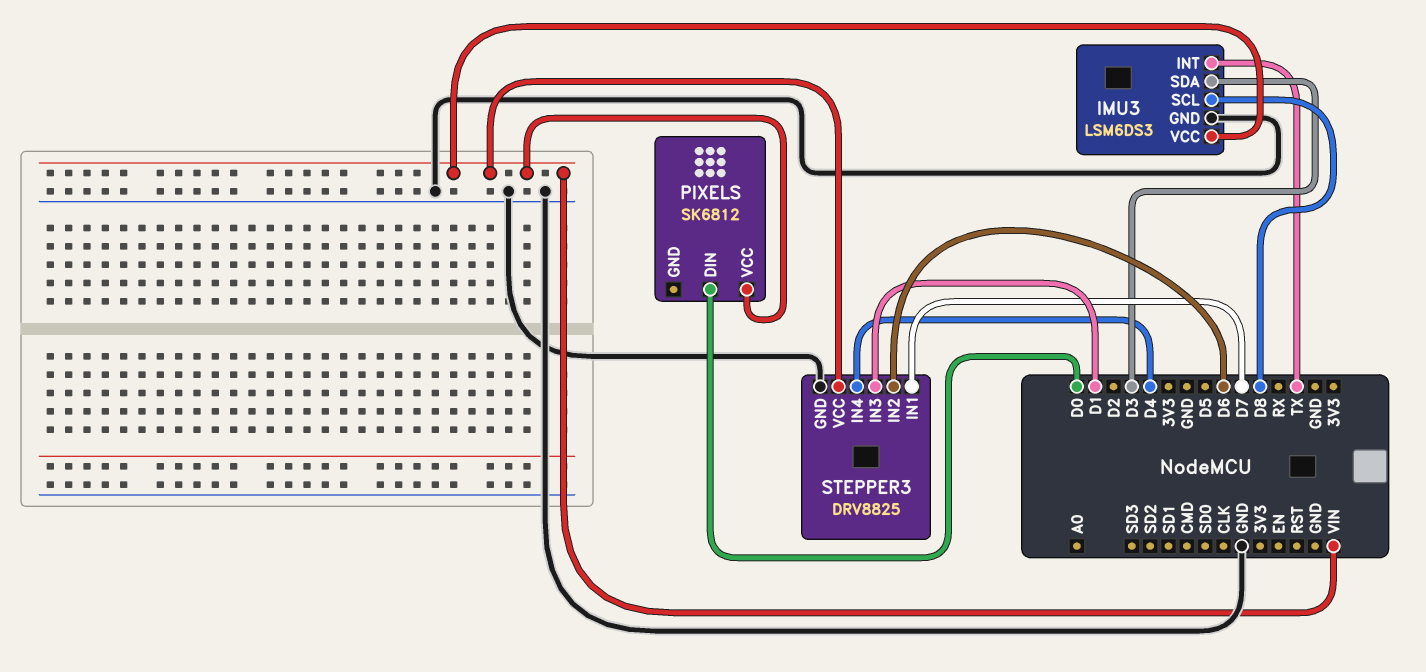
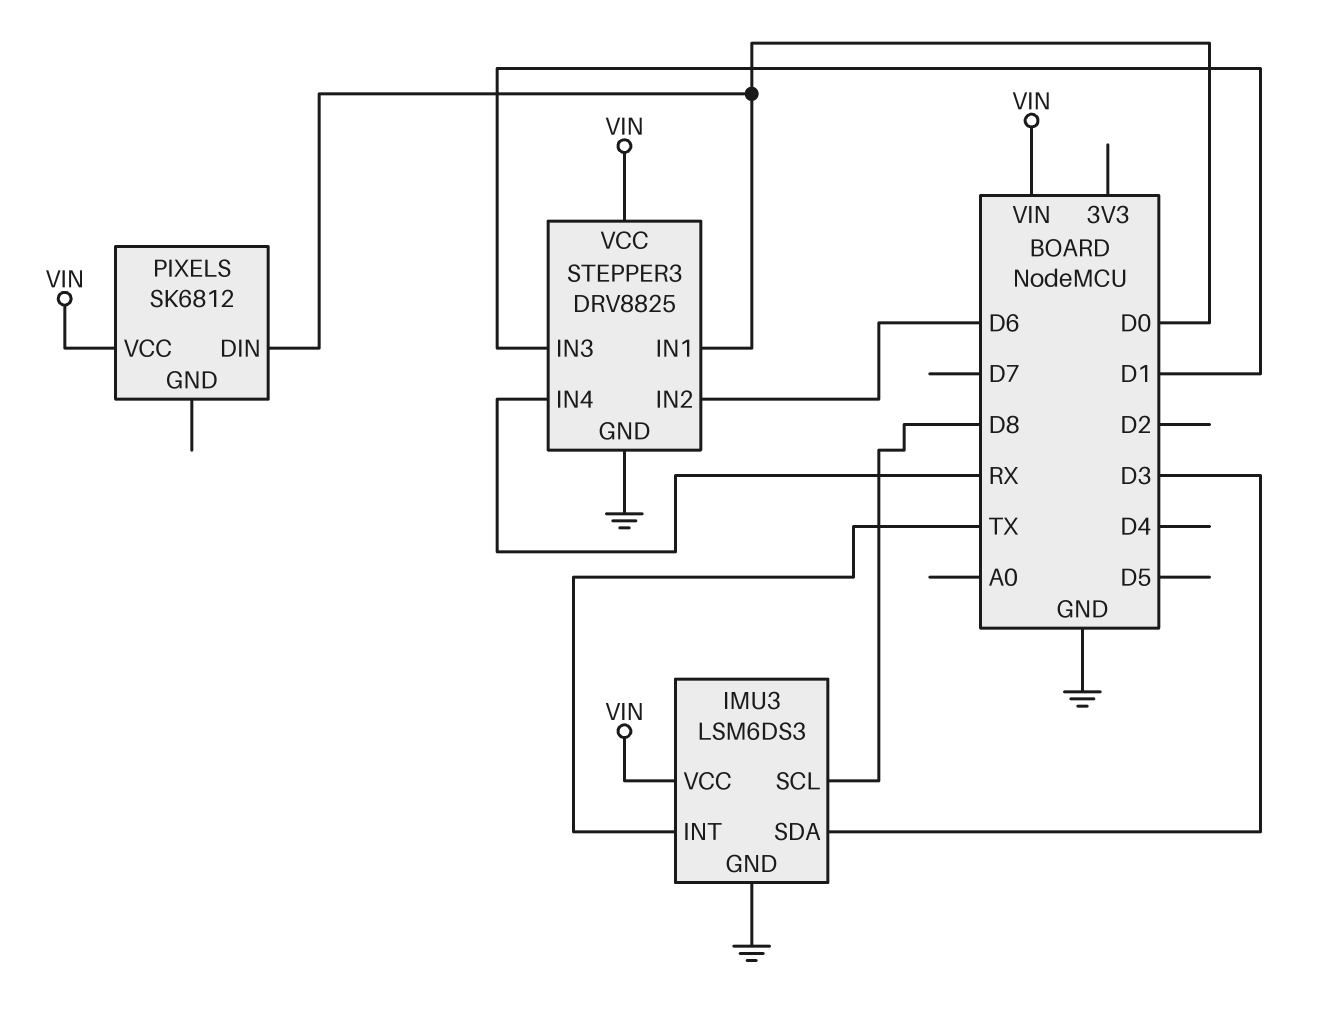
STEPPER3 pin IN1: D7 -> D0
STEPPER3 pin IN4: D4 -> RX

